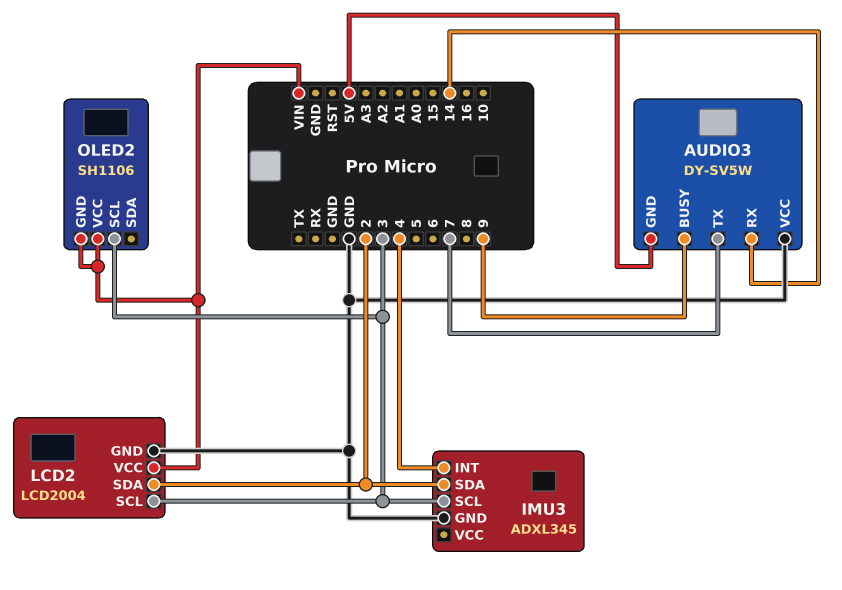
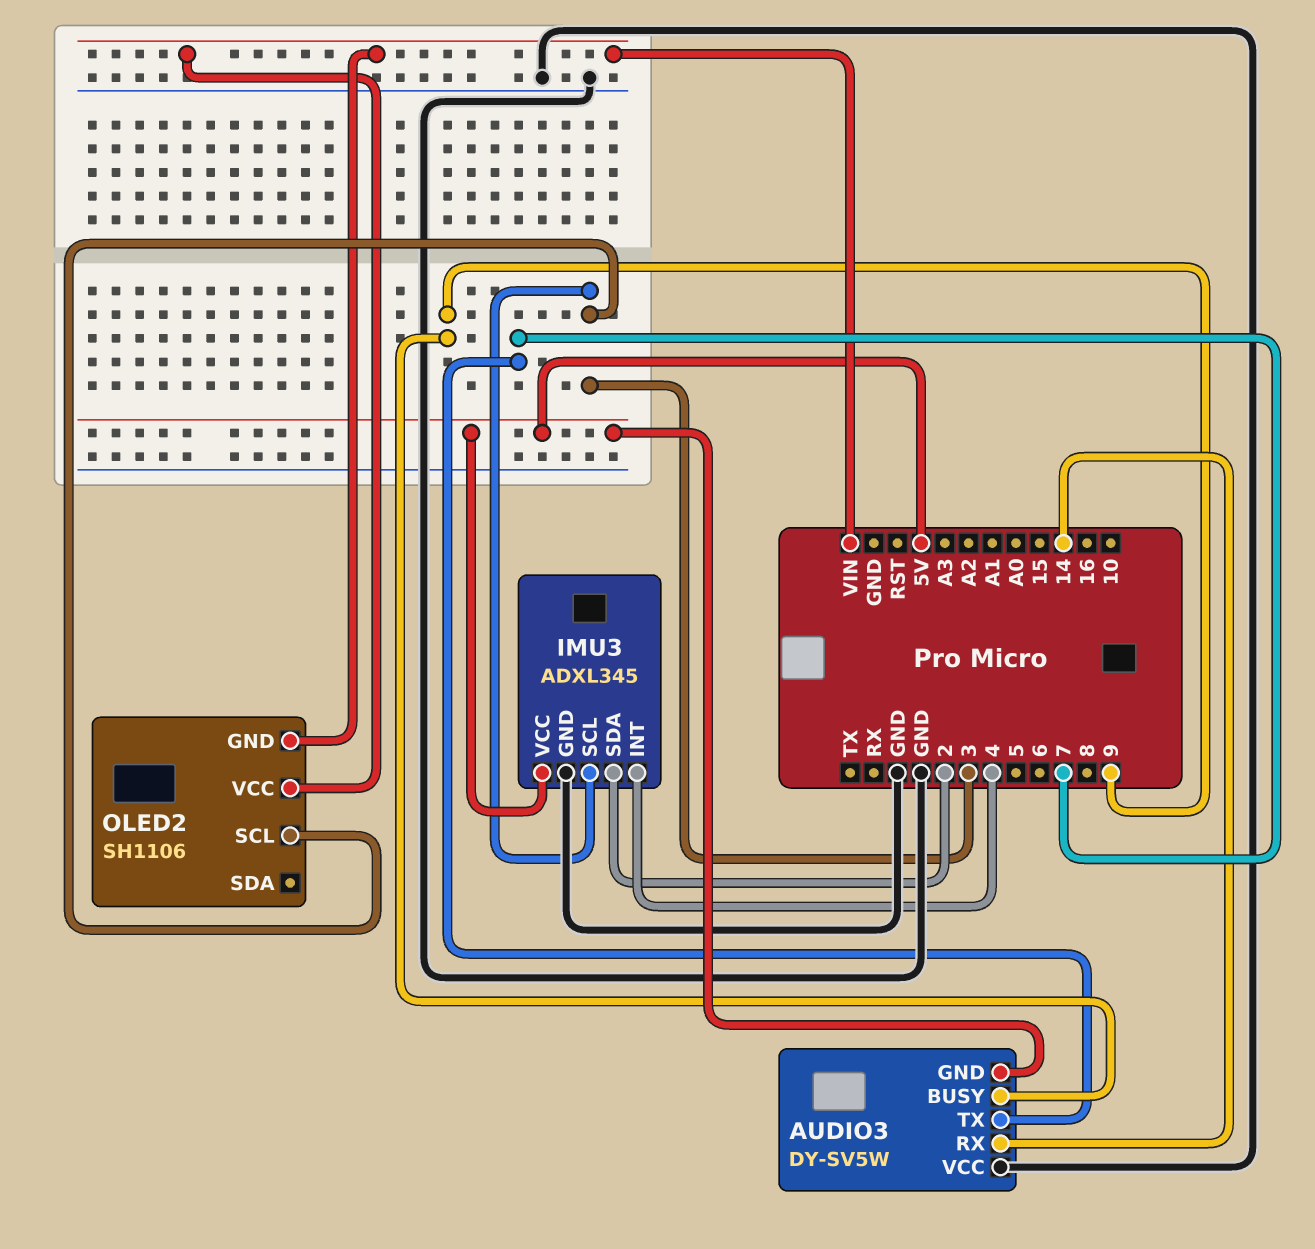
IMU3 pin VCC: none -> 5V
LCD2: LCD2004 -> none
LCD2 pin GND: GND -> none
LCD2 pin SCL: 3 -> none
LCD2 pin SDA: 2 -> none
LCD2 pin VCC: VIN -> none

